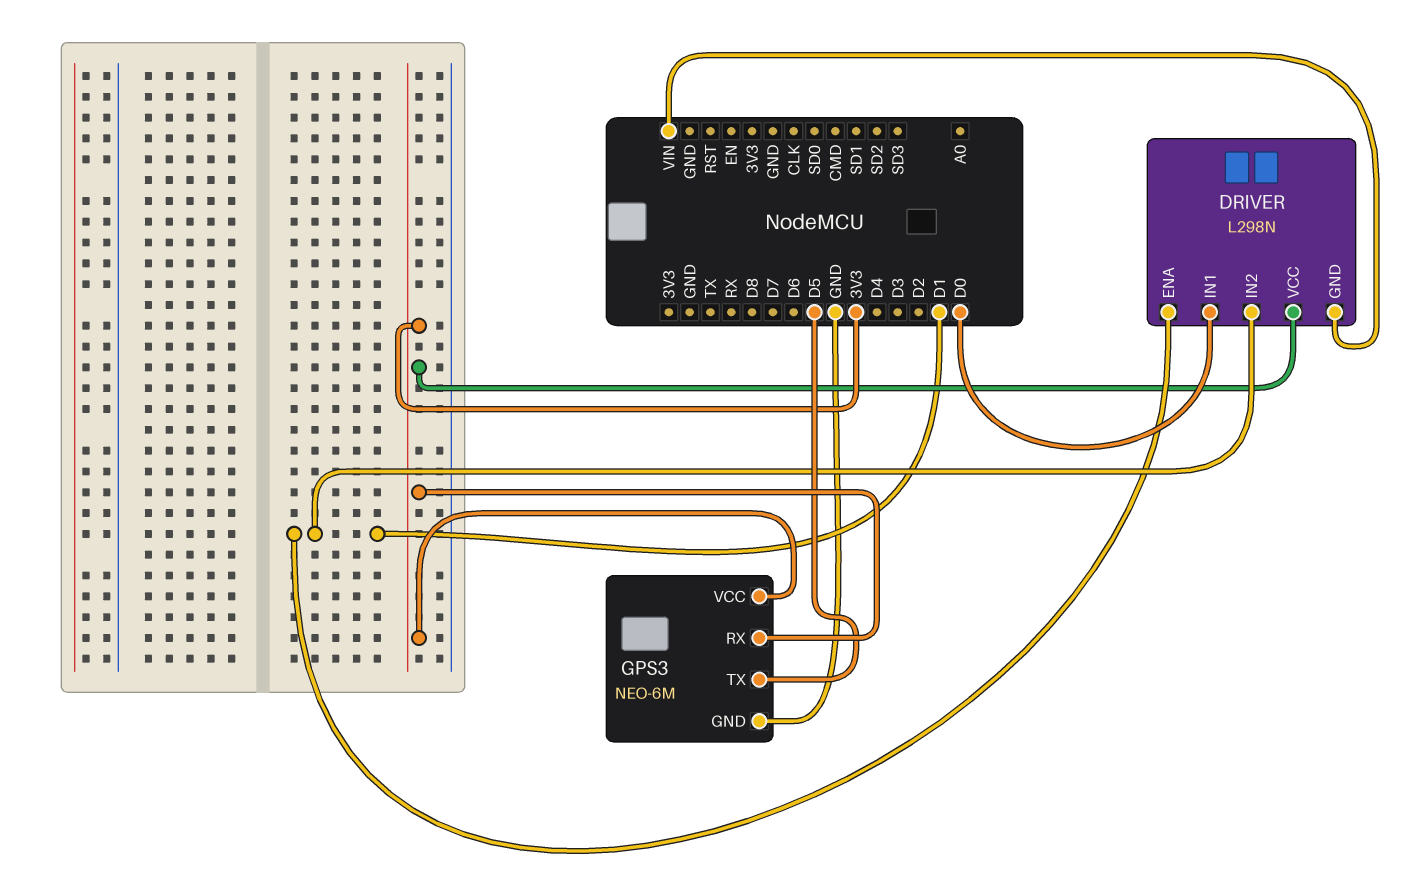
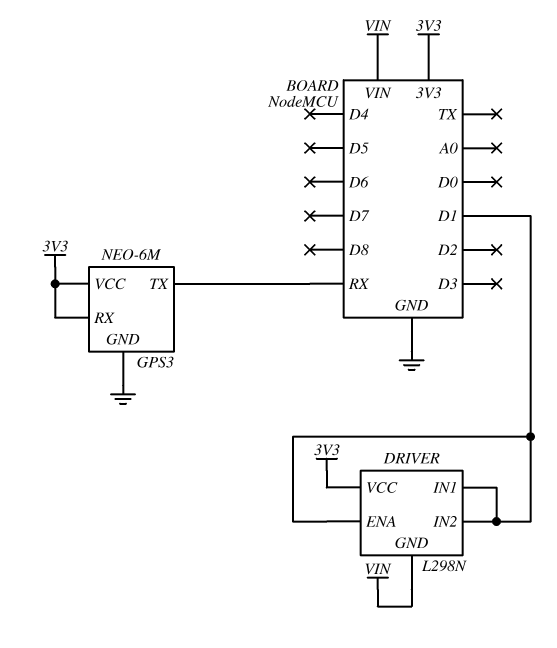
DRIVER pin IN1: D0 -> D1
GPS3 pin TX: D5 -> RX

